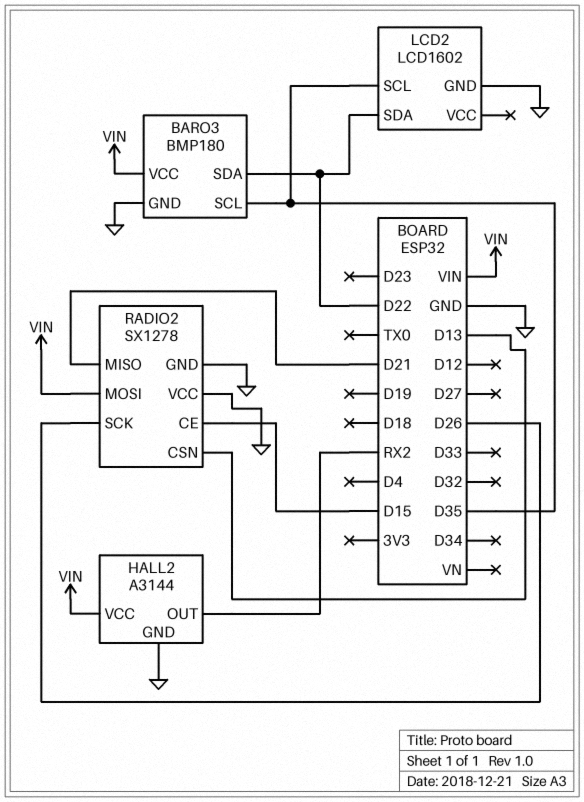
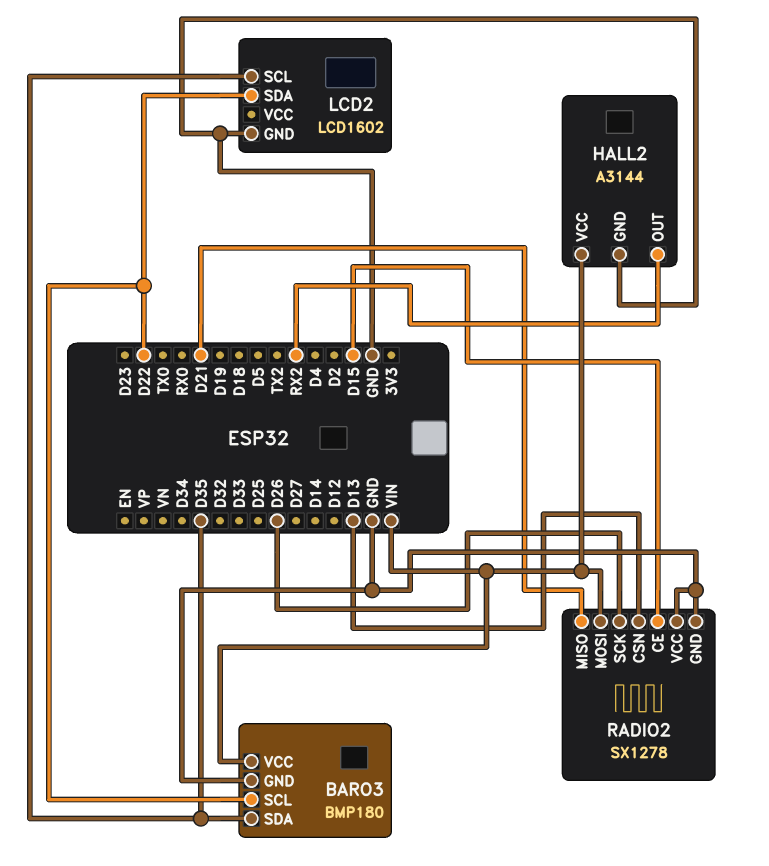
BARO3 pin SCL: D35 -> D22
BARO3 pin SDA: D22 -> D35

